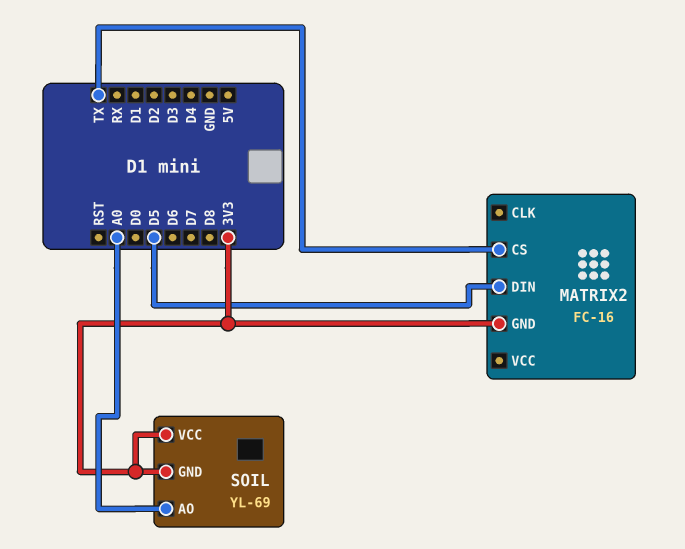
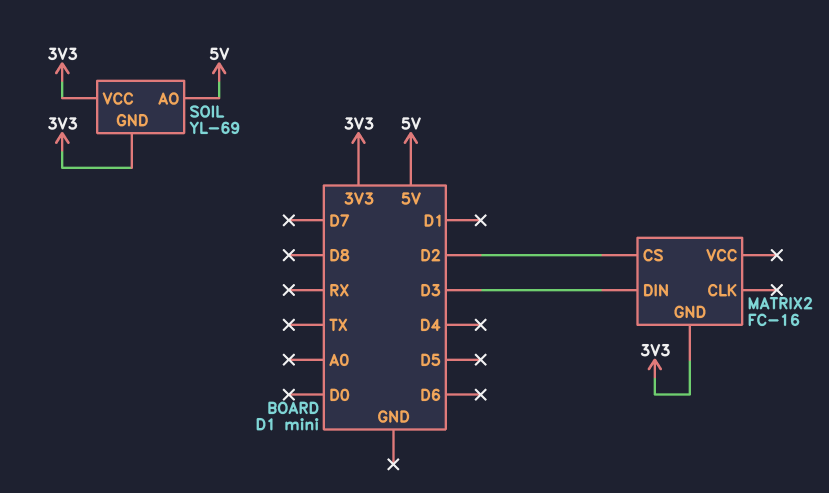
MATRIX2 pin CS: TX -> D2
MATRIX2 pin DIN: D5 -> D3
SOIL pin AO: A0 -> 5V

